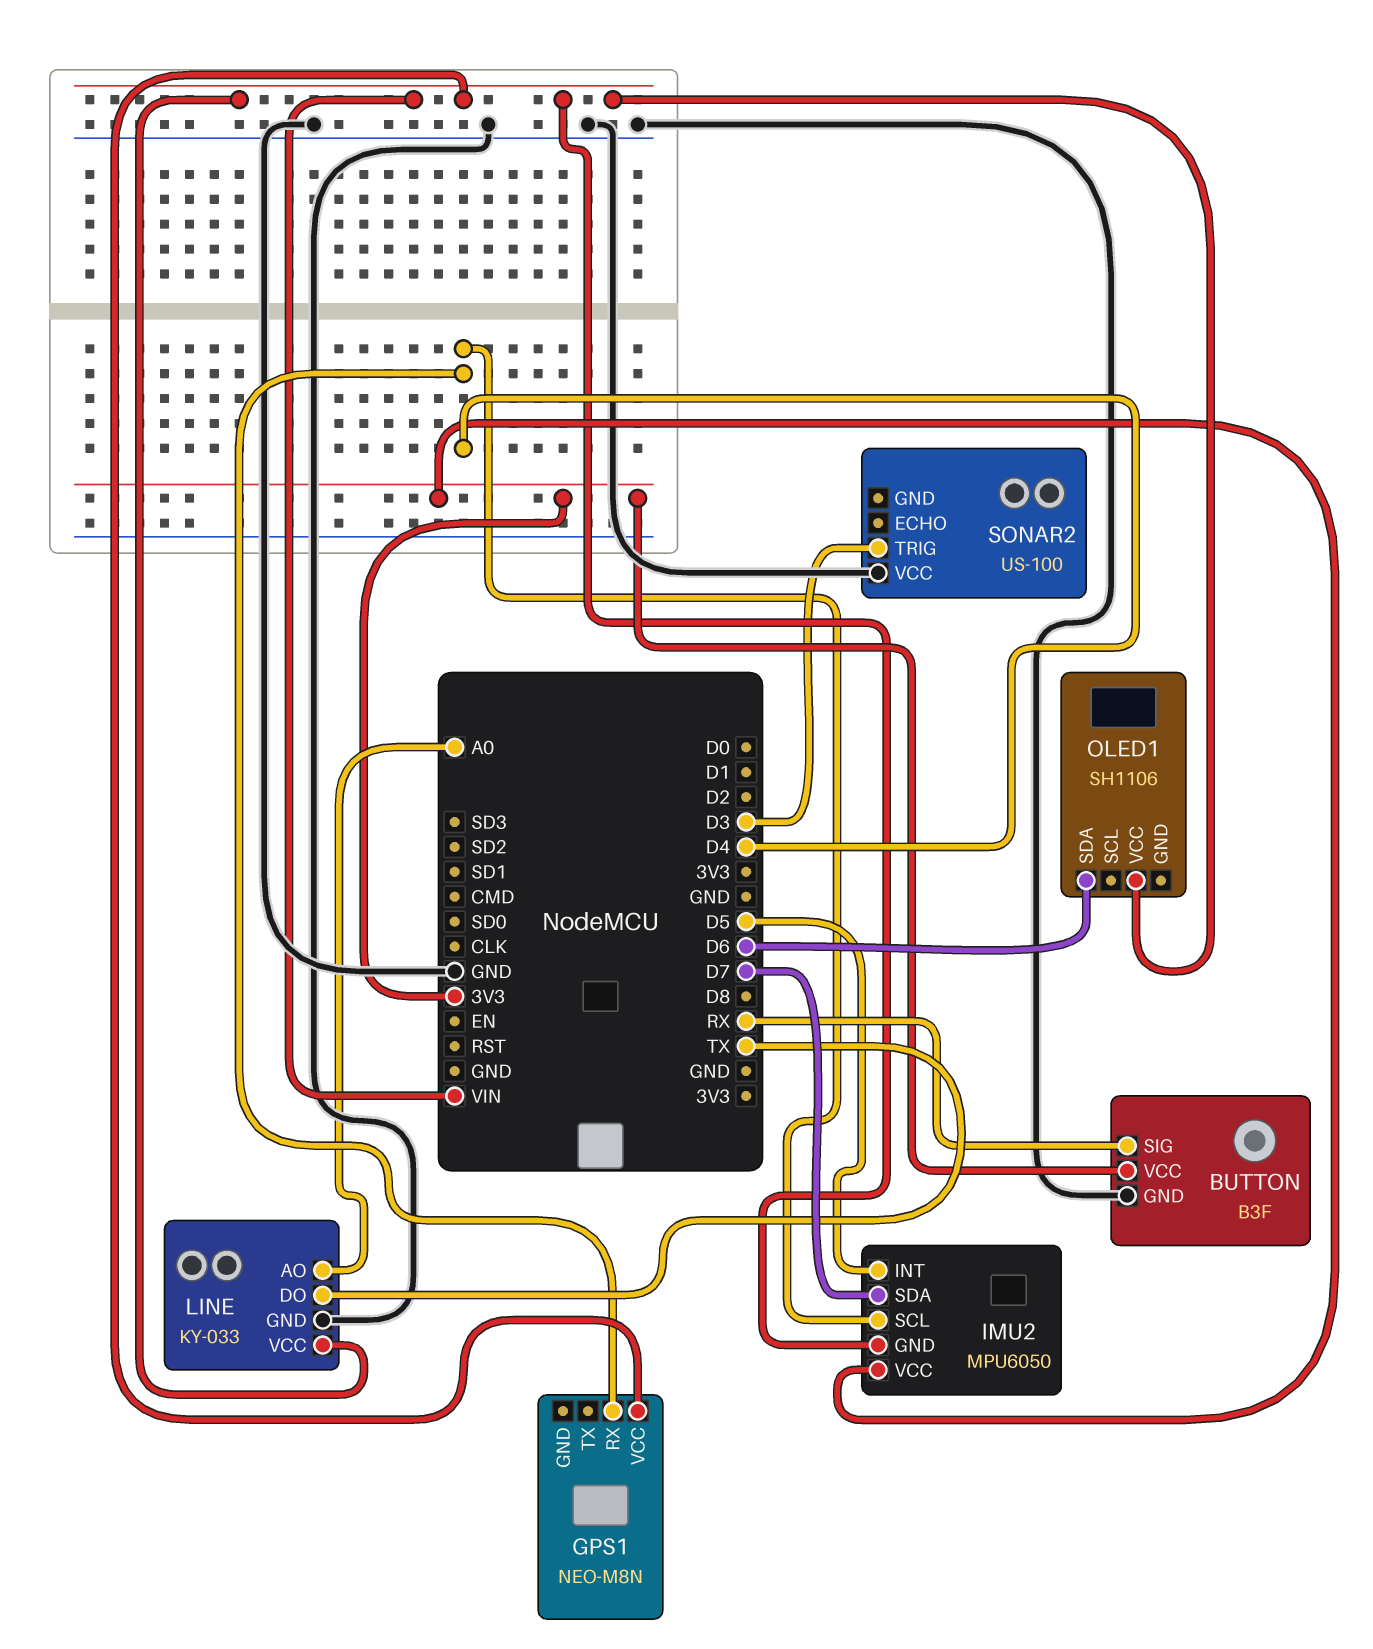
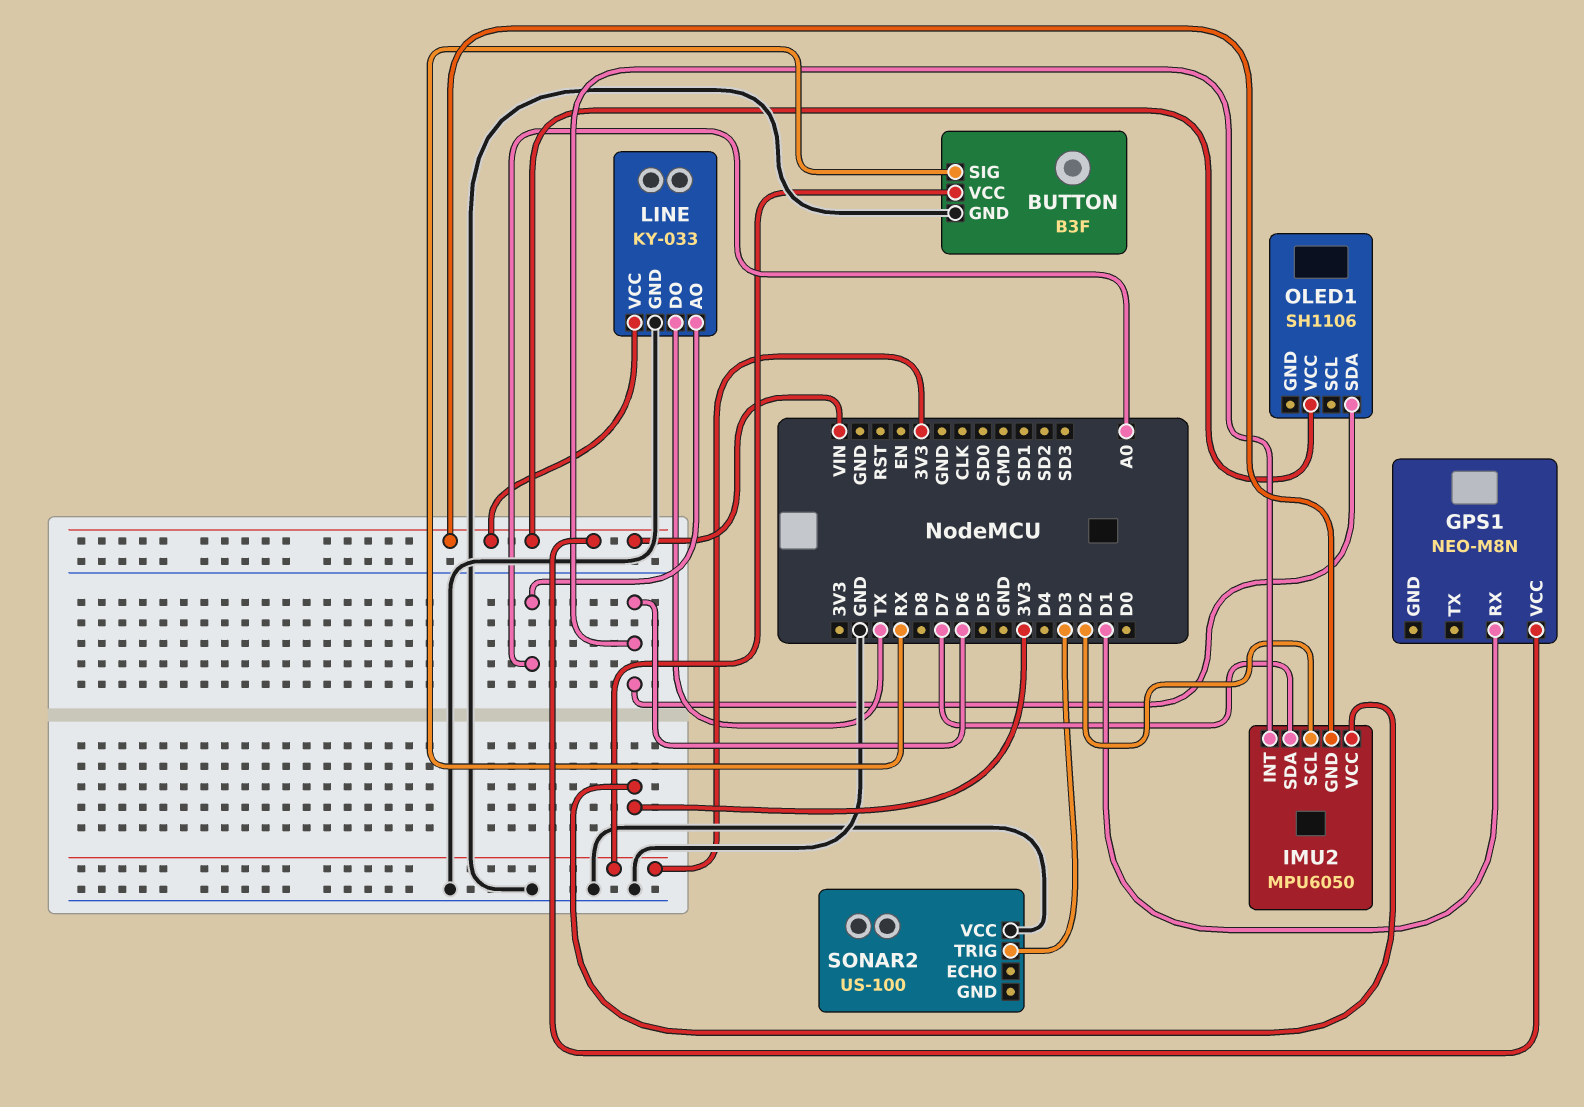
GPS1 pin RX: D4 -> D1
IMU2 pin INT: D5 -> D6
IMU2 pin SCL: D4 -> D2

